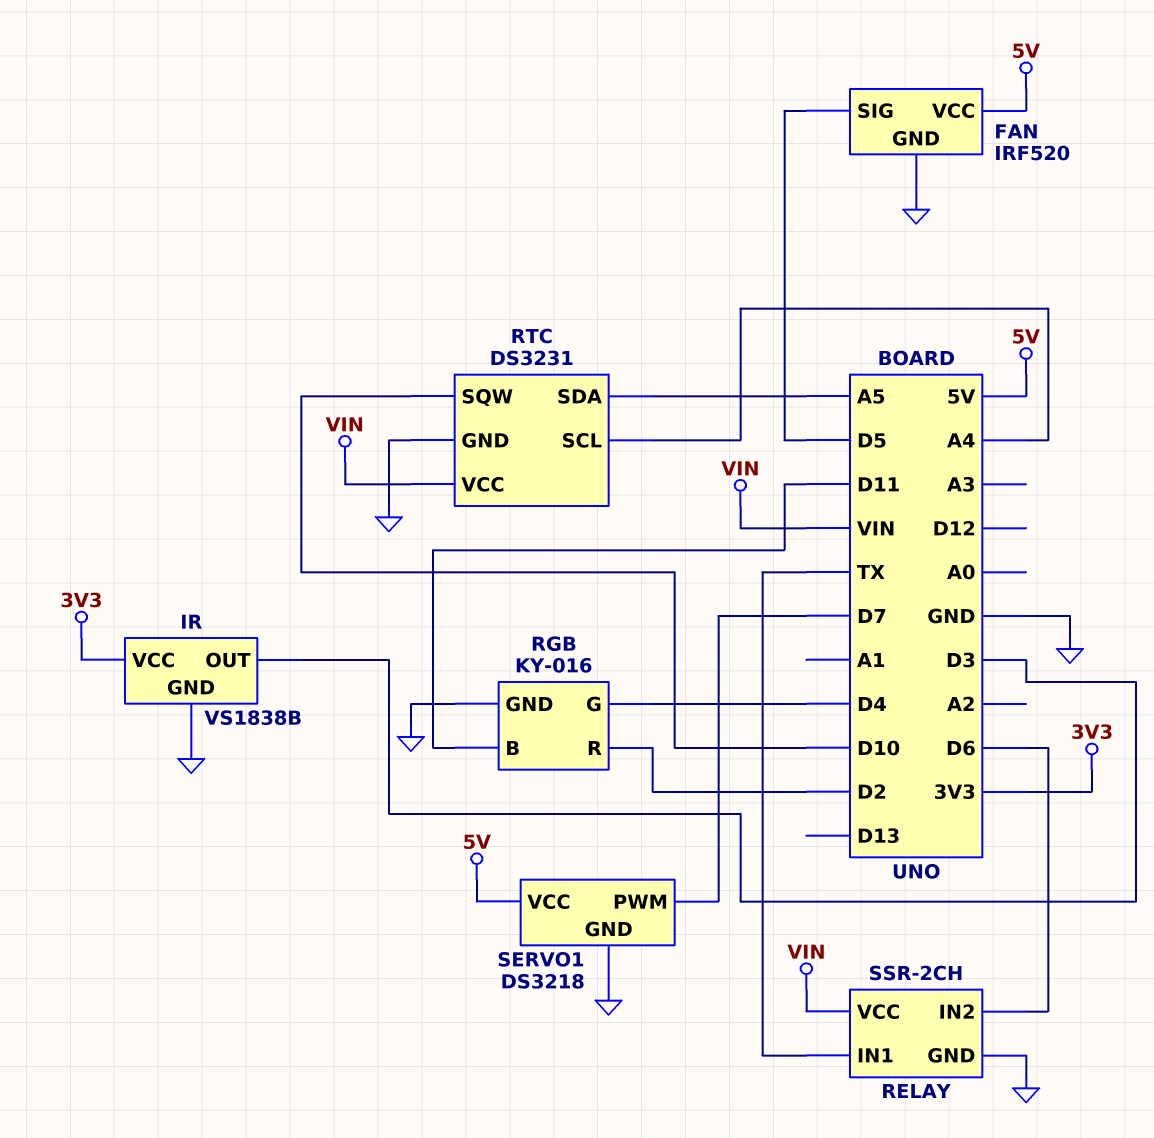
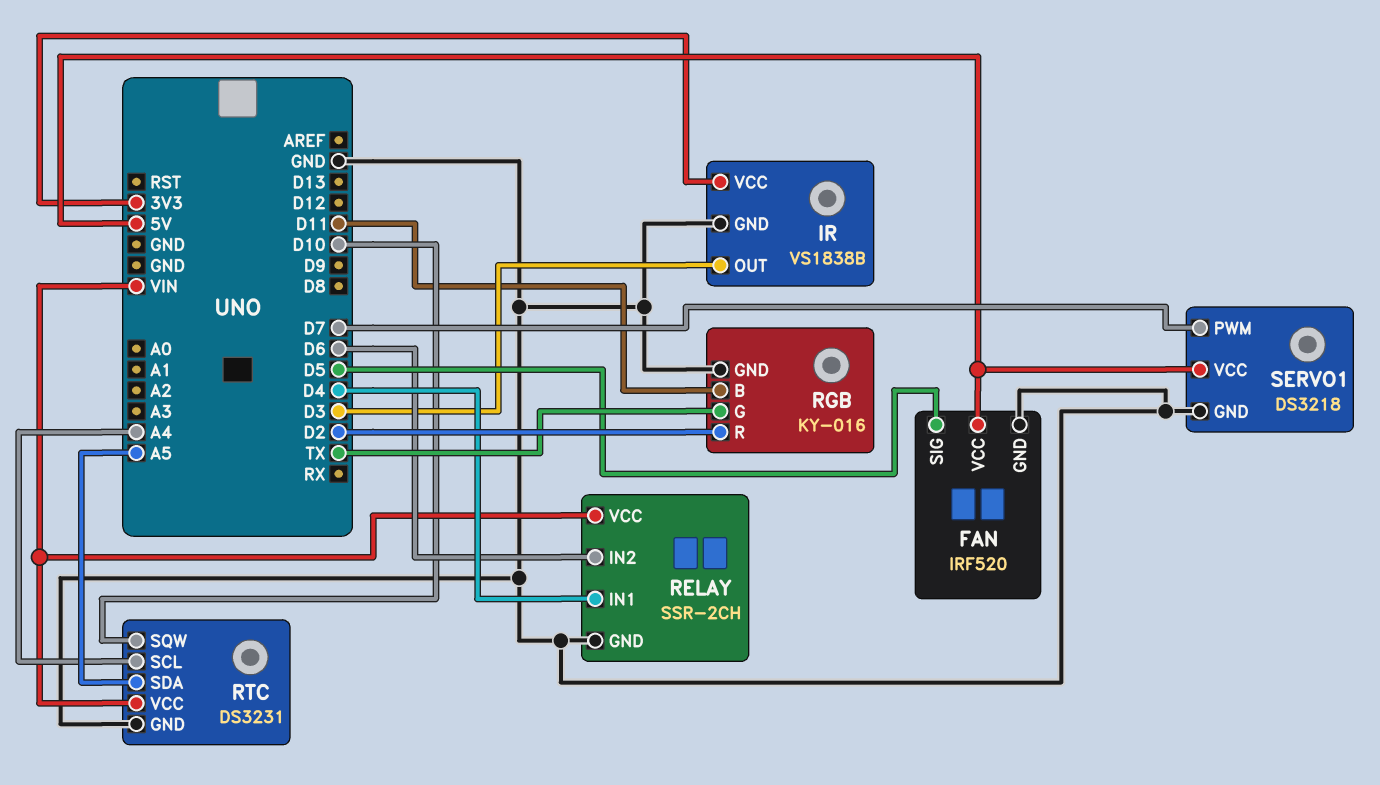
RELAY pin IN1: TX -> D4
RGB pin G: D4 -> TX

